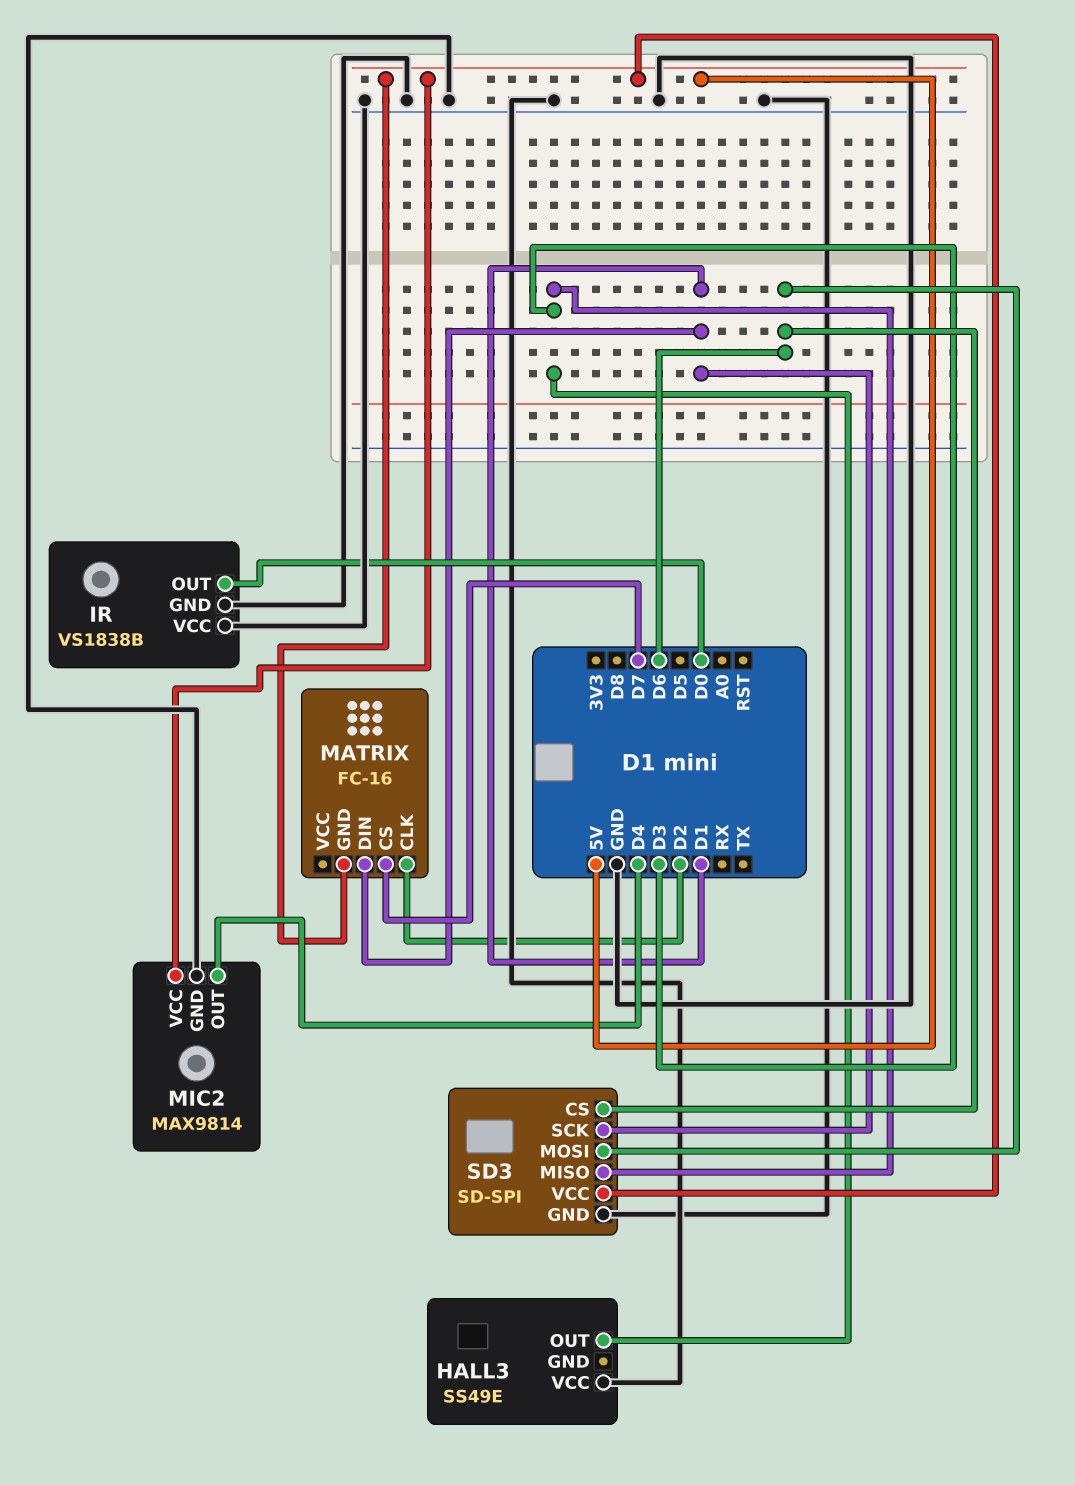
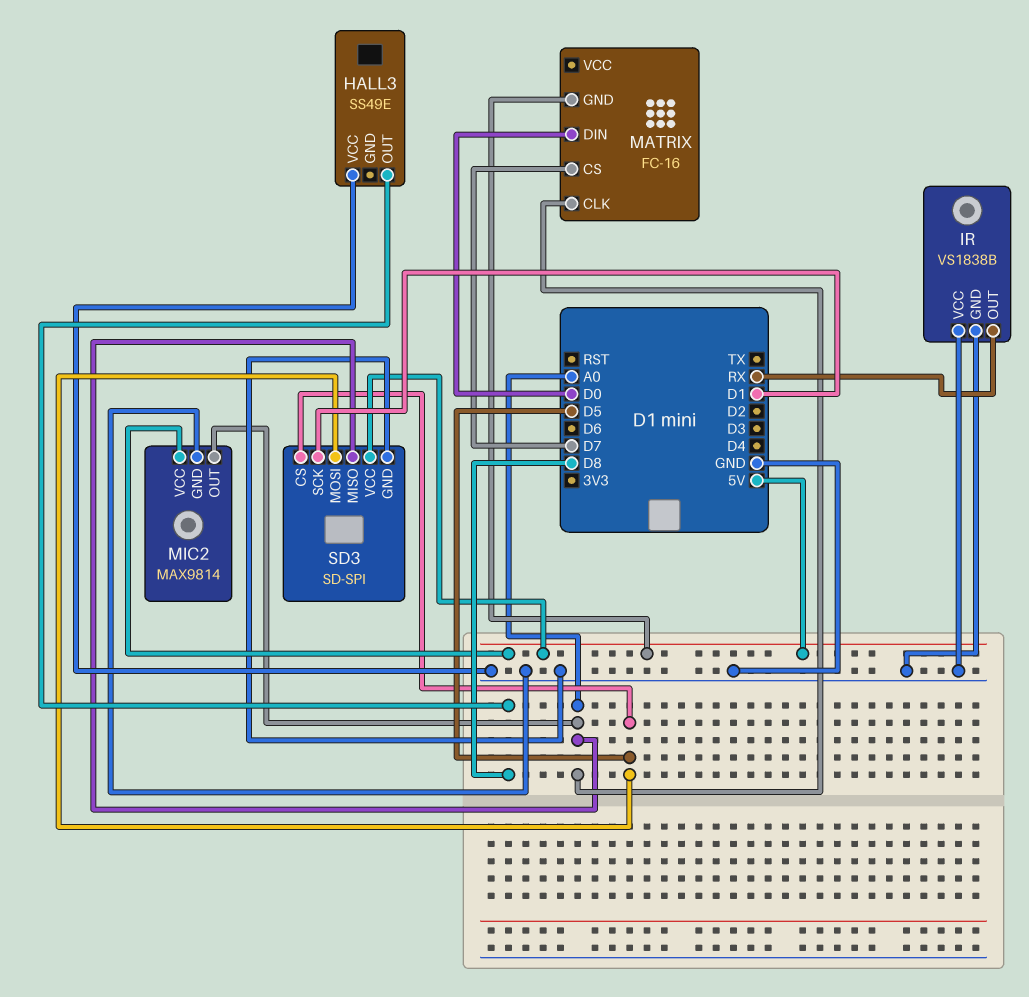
HALL3 pin OUT: D3 -> D8
IR pin OUT: D0 -> RX
MATRIX pin CLK: D2 -> A0
MATRIX pin DIN: D1 -> D0
MIC2 pin OUT: D4 -> A0
SD3 pin CS: D6 -> D5
SD3 pin MISO: D3 -> A0
SD3 pin MOSI: D6 -> D5

